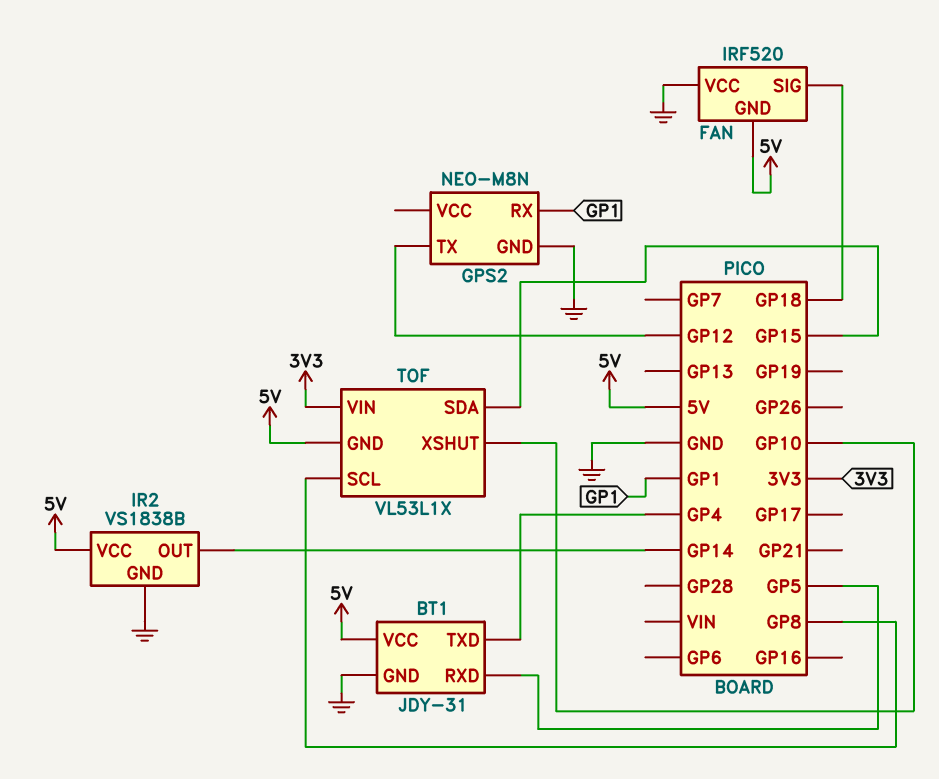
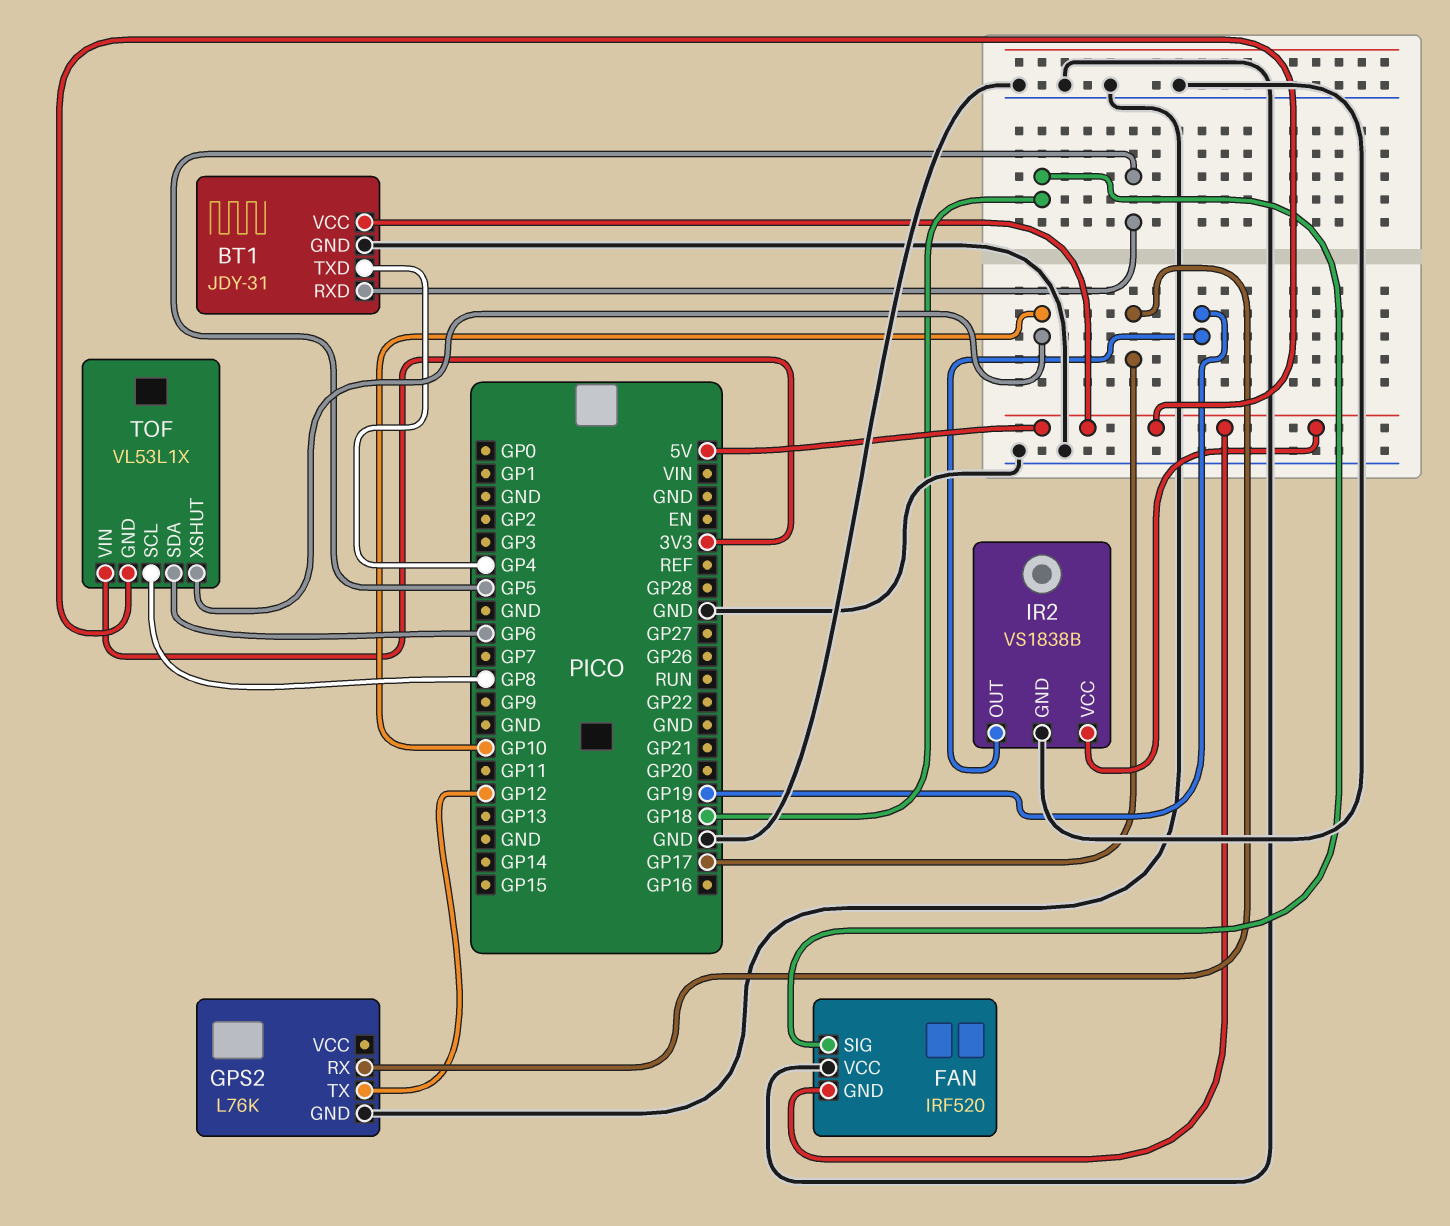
GPS2: NEO-M8N -> L76K
GPS2 pin RX: GP1 -> GP17
IR2 pin OUT: GP14 -> GP19
TOF pin SDA: GP15 -> GP6

